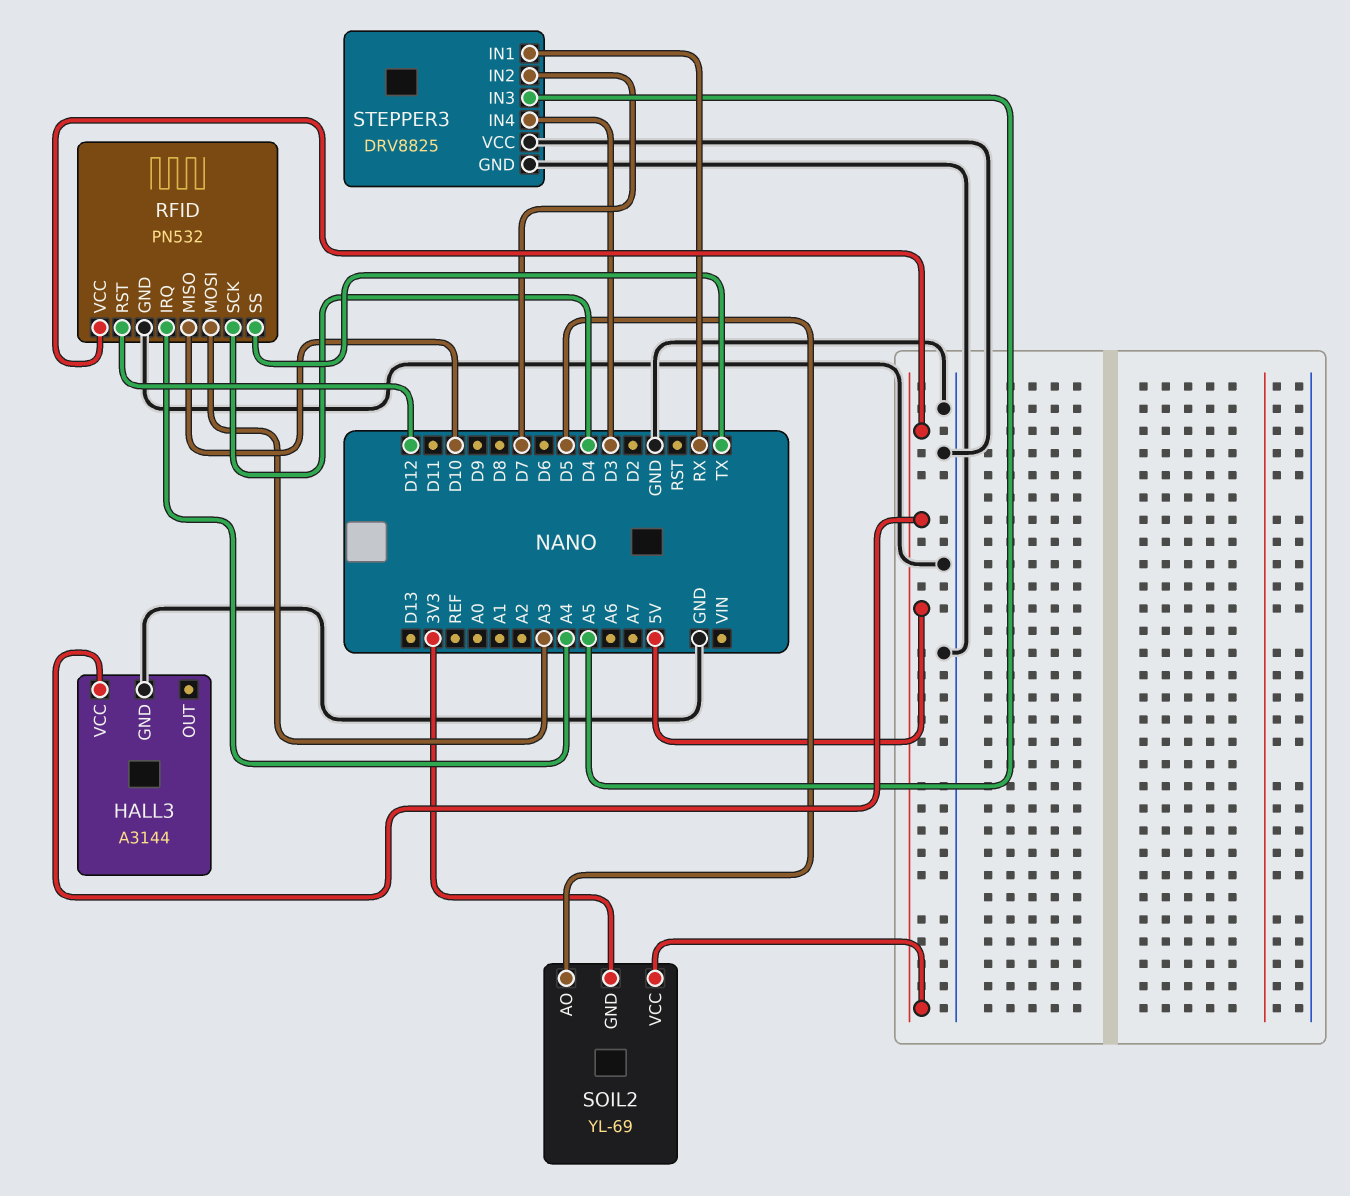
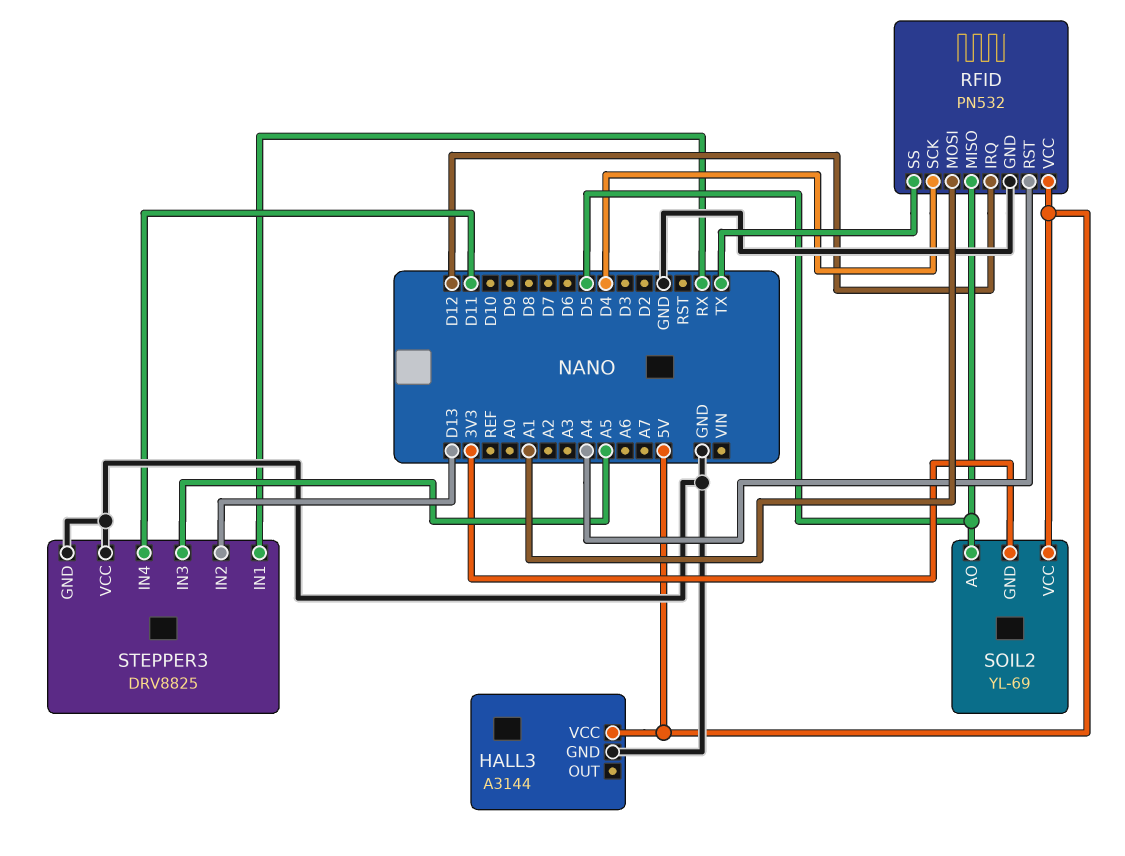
RFID pin IRQ: A4 -> D12
RFID pin MISO: D10 -> D5
RFID pin MOSI: A3 -> A1
RFID pin RST: D12 -> A4
STEPPER3 pin IN2: D7 -> D13
STEPPER3 pin IN4: D3 -> D11

